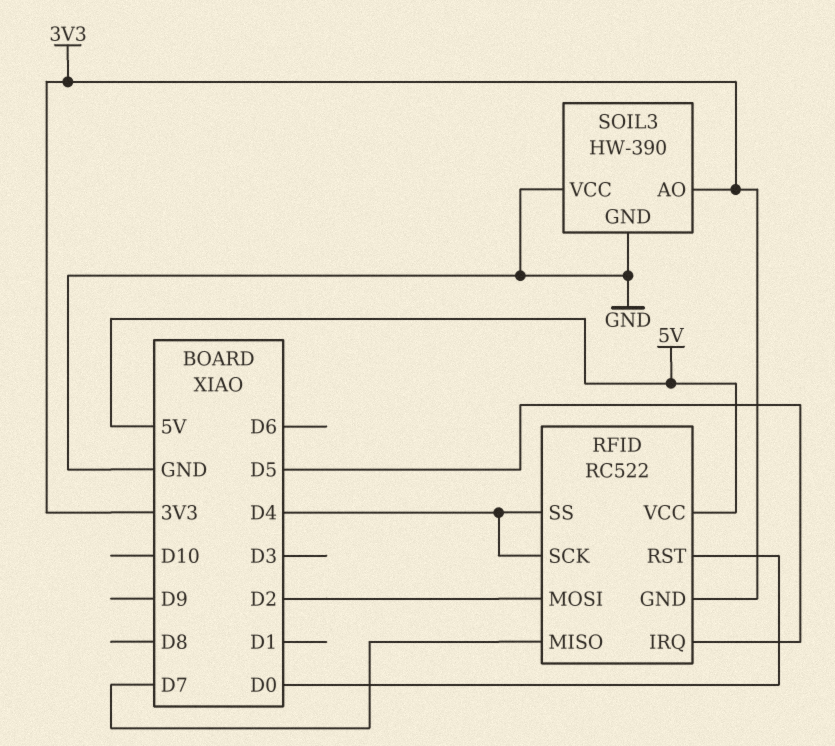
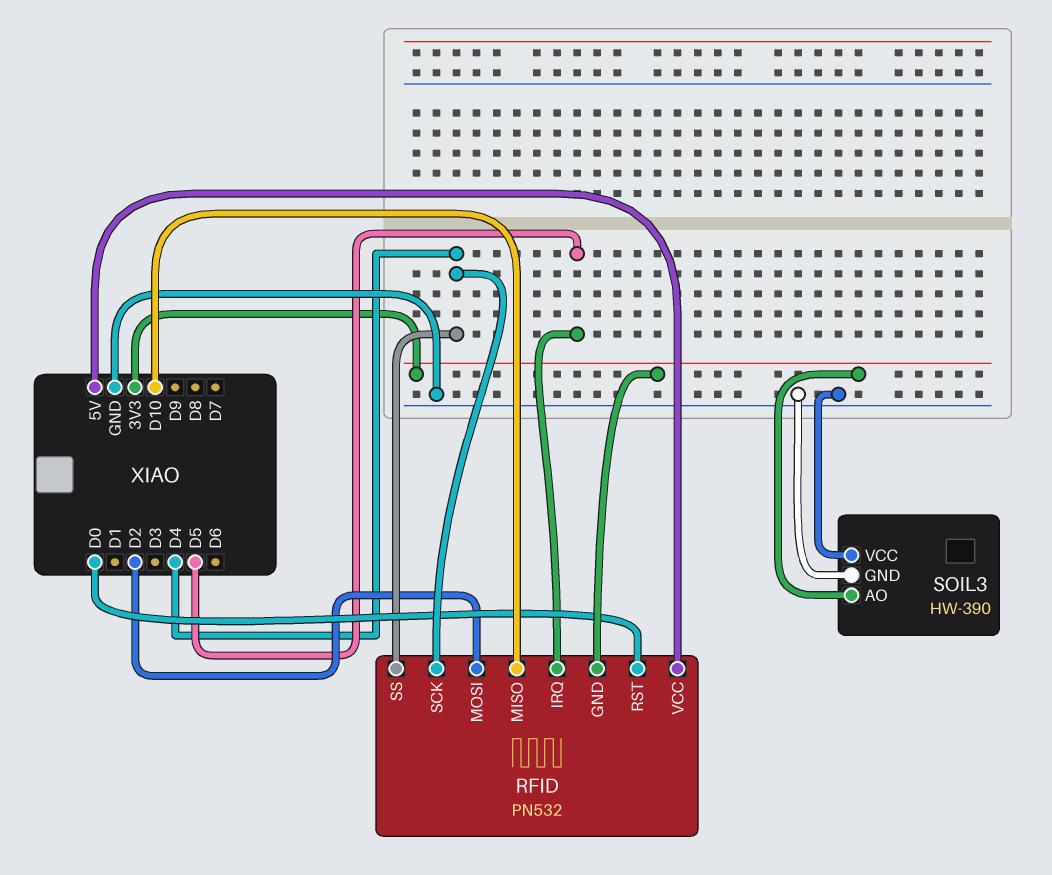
RFID: RC522 -> PN532
RFID pin MISO: D7 -> D10

